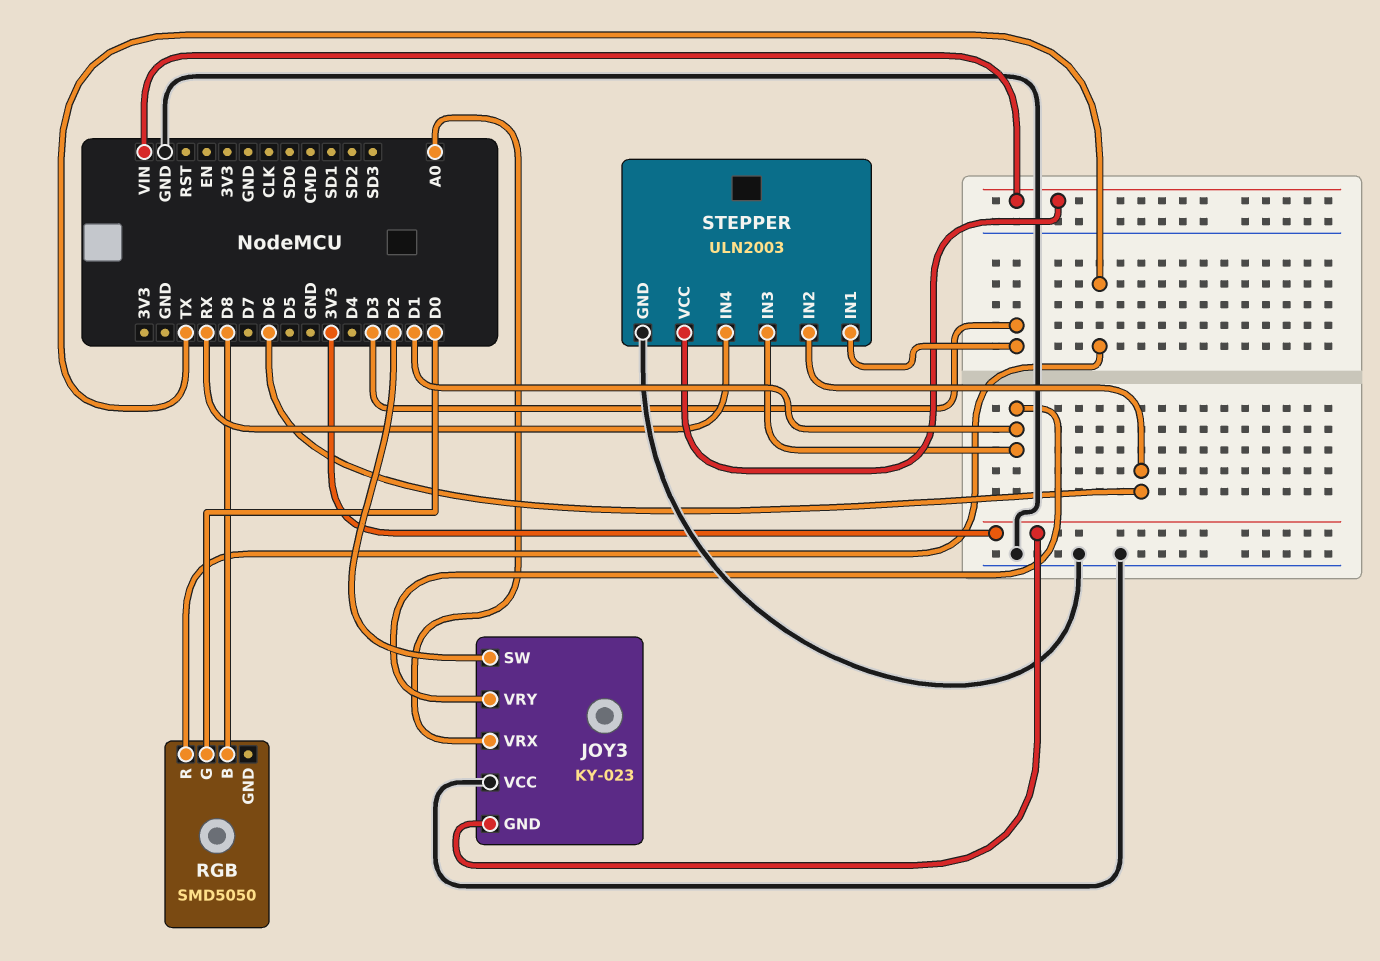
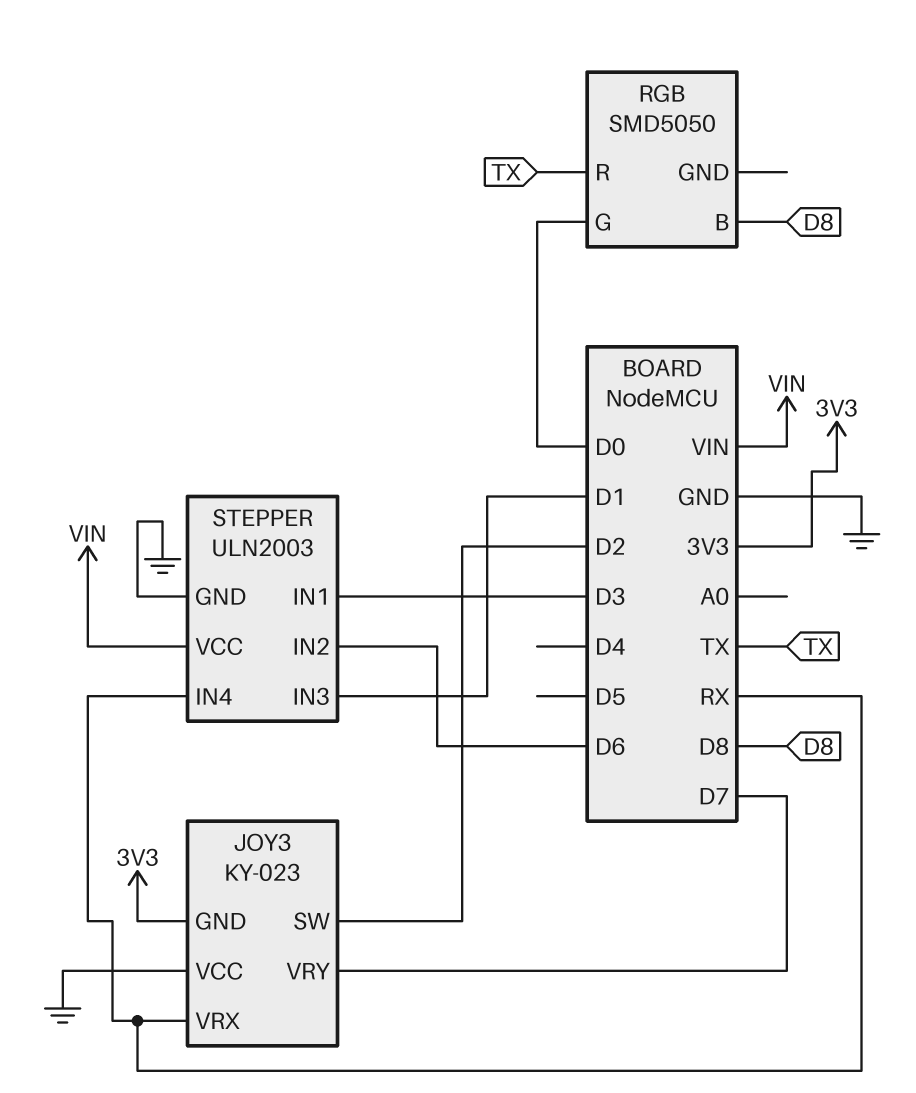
JOY3 pin VRX: A0 -> RX
JOY3 pin VRY: D1 -> D7

